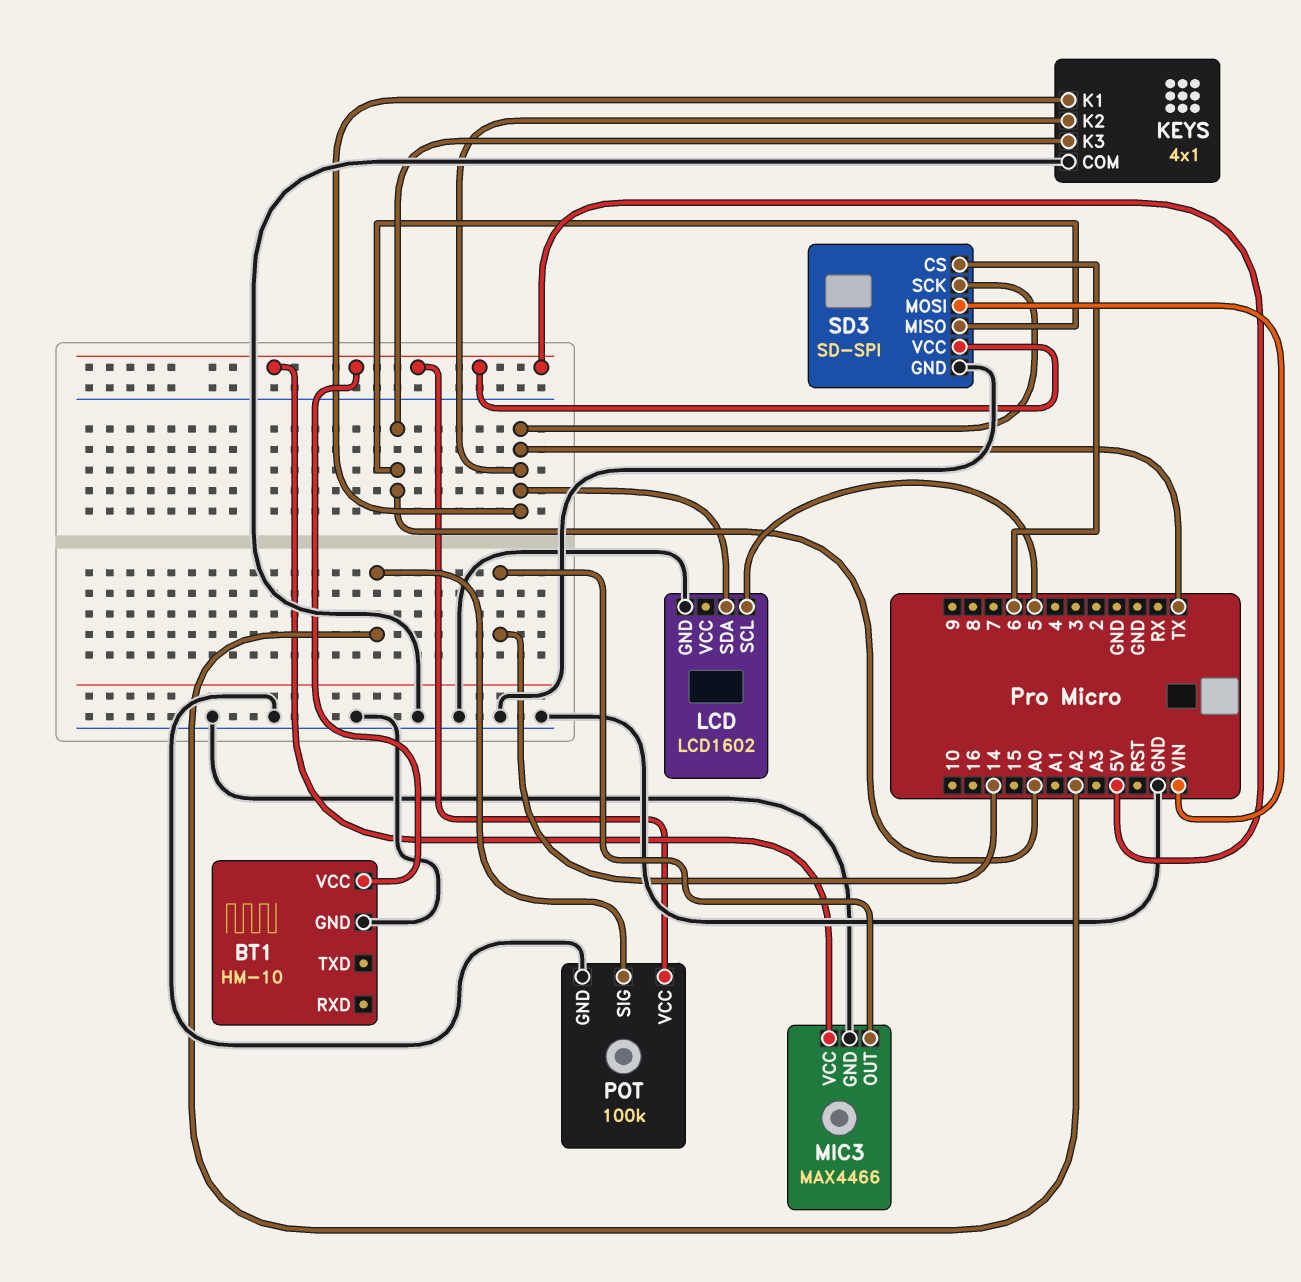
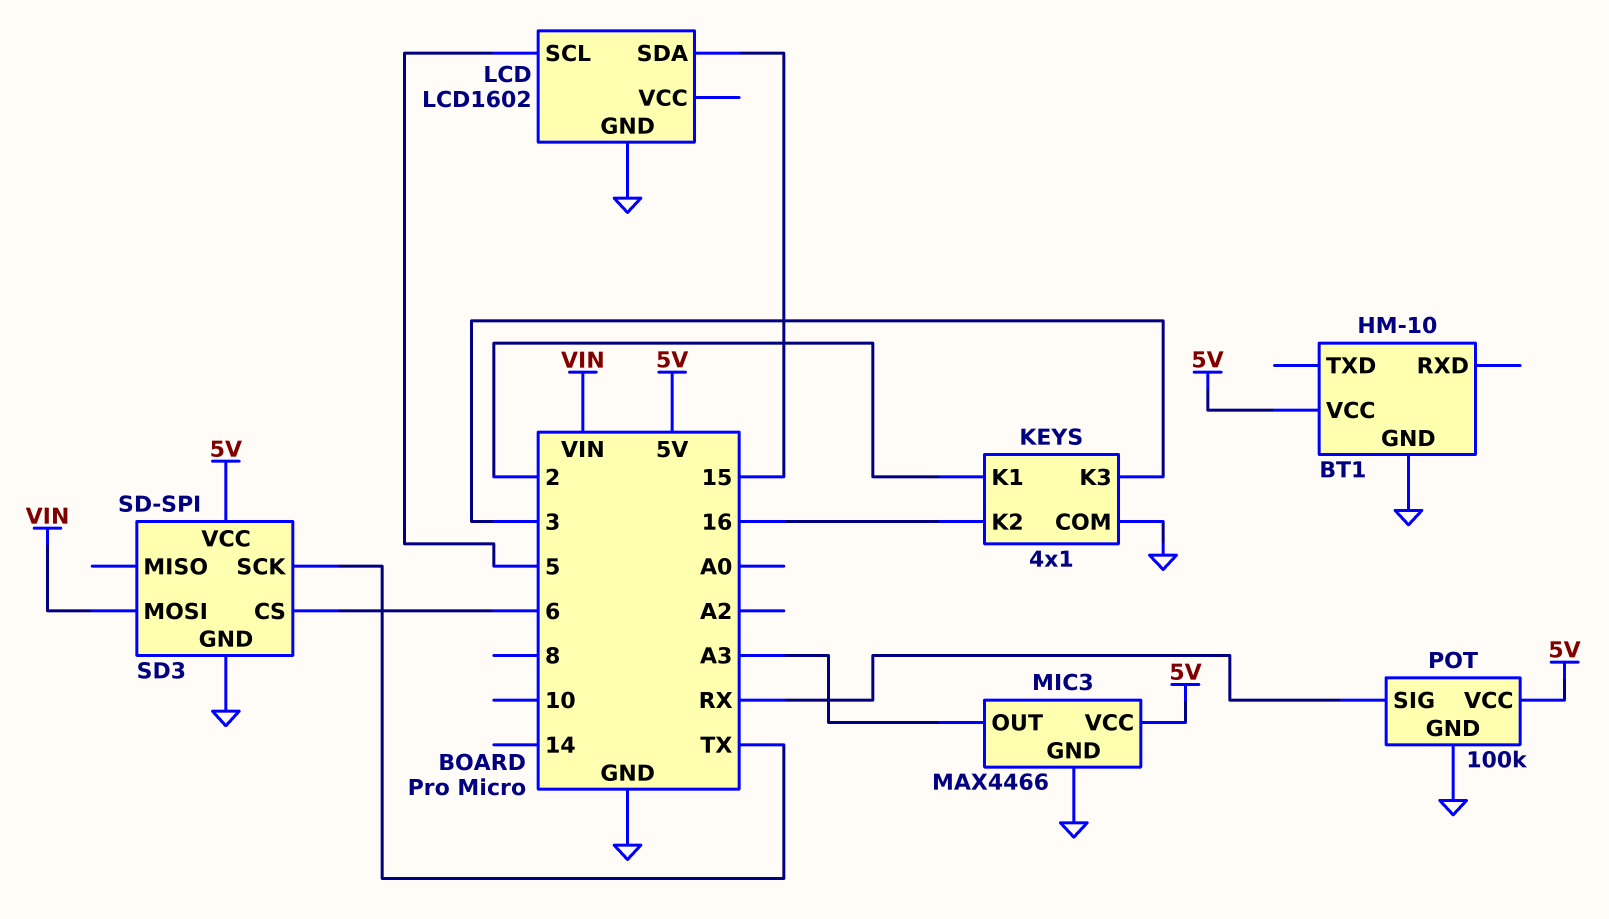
KEYS pin K1: TX -> 2
KEYS pin K2: TX -> 16
KEYS pin K3: A0 -> 3
LCD pin SDA: TX -> 15
MIC3 pin OUT: 14 -> A3
POT pin SIG: A2 -> RX
SD3 pin MISO: A0 -> none

